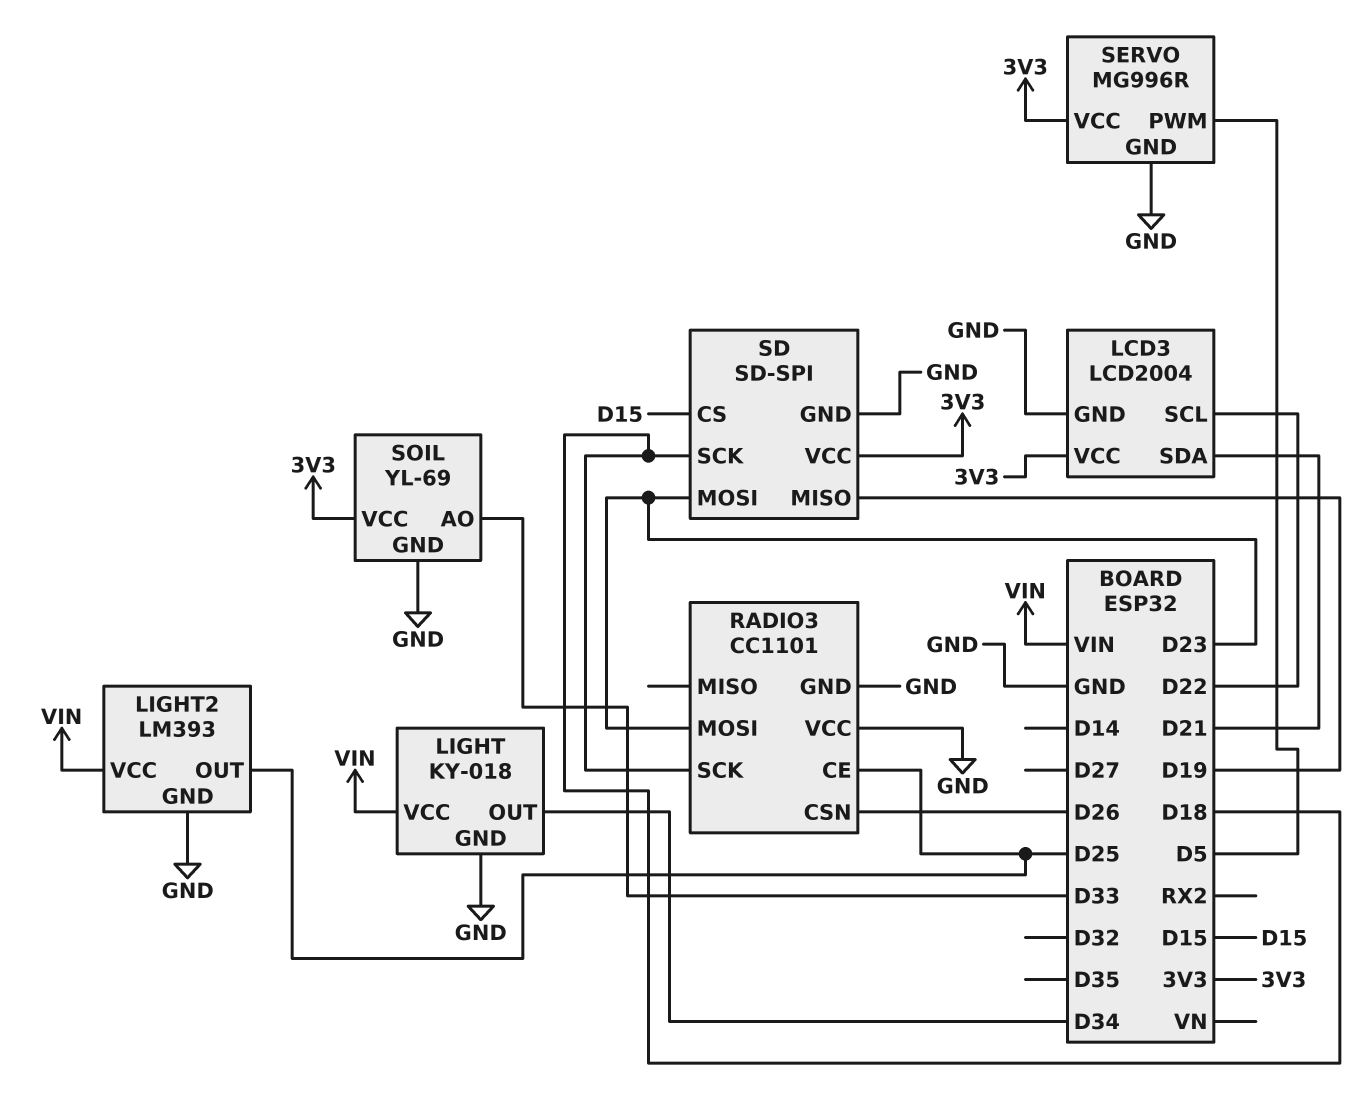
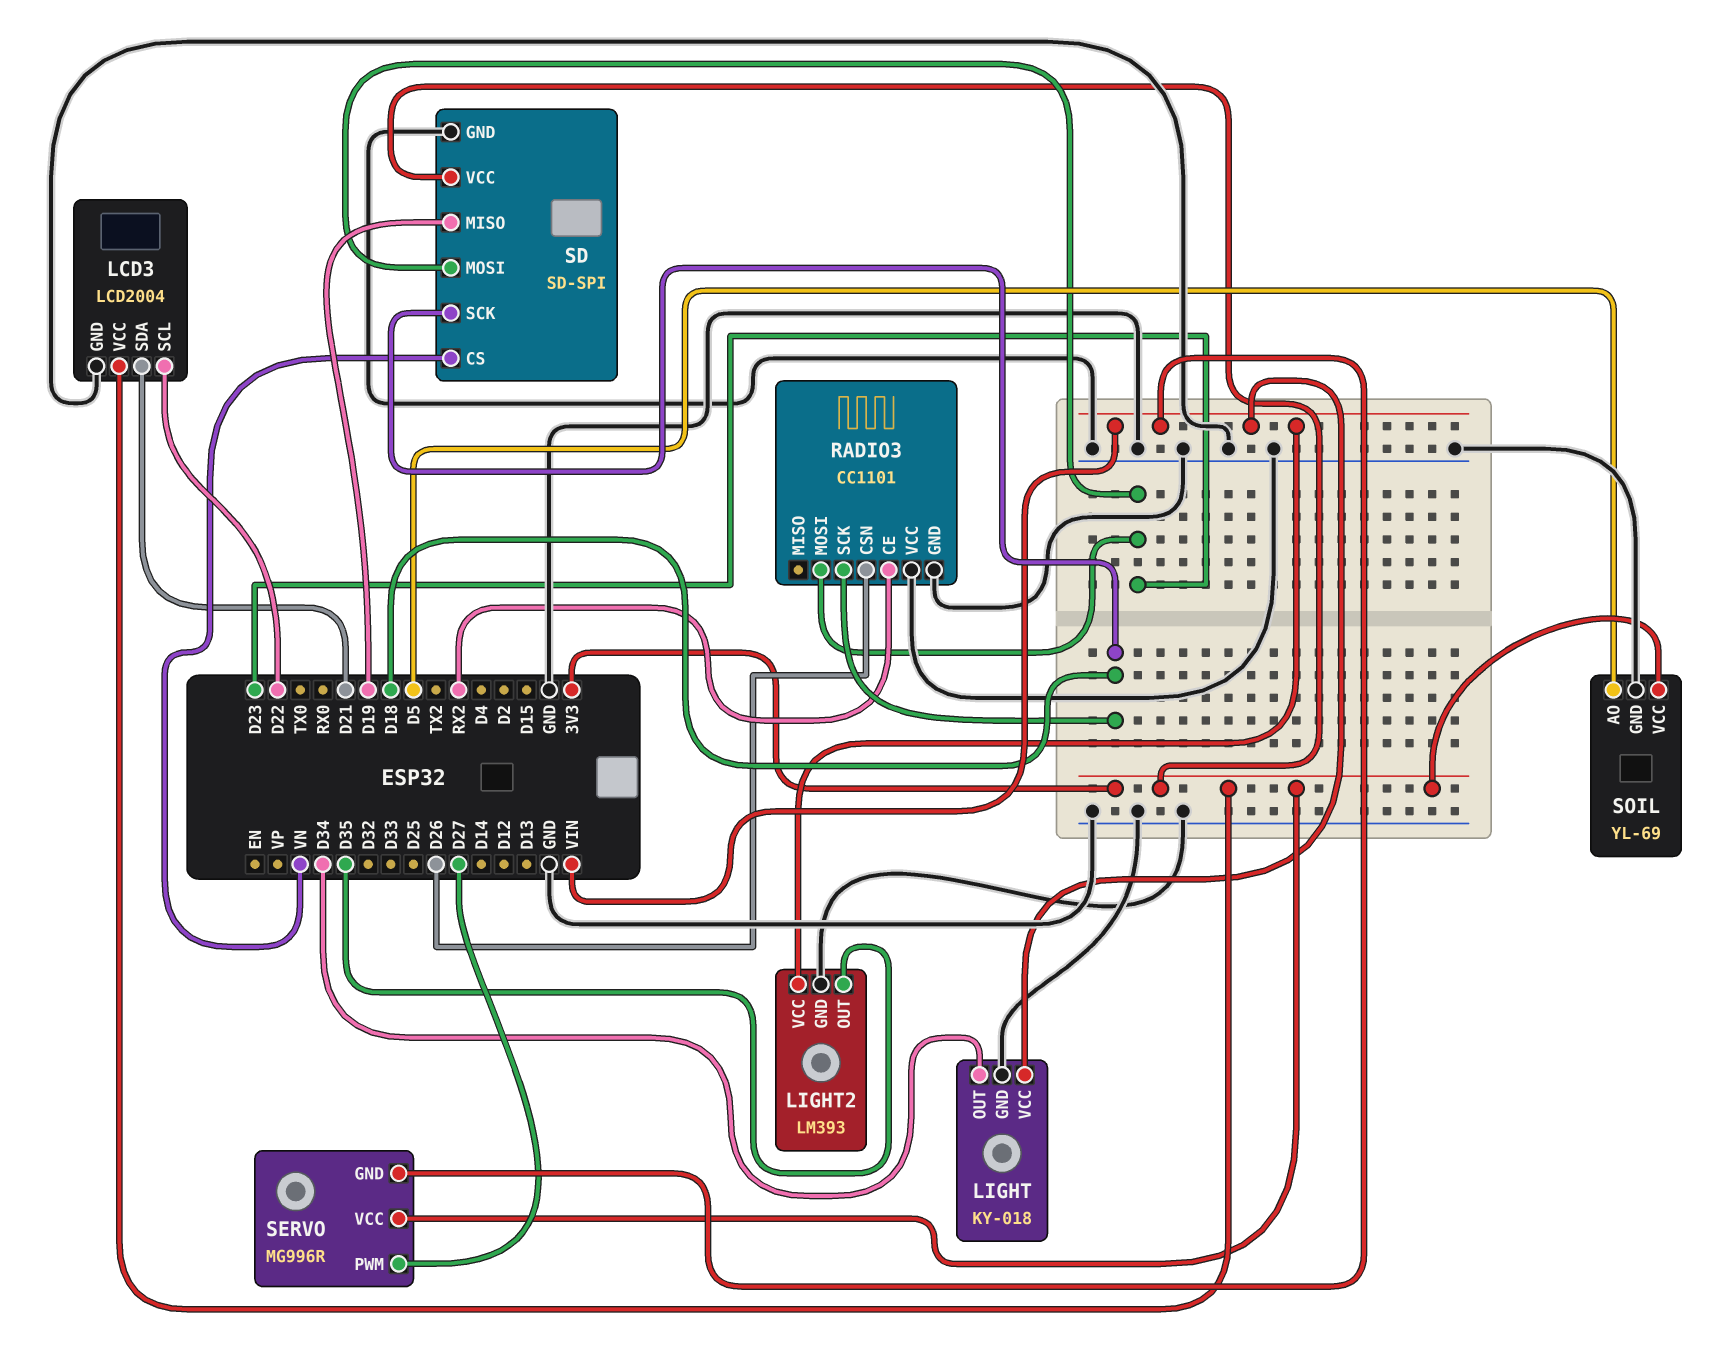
LIGHT2 pin OUT: D25 -> D35
RADIO3 pin CE: D25 -> RX2
SD pin CS: D15 -> VN
SERVO pin GND: GND -> VIN
SERVO pin PWM: D5 -> D27
SOIL pin AO: D33 -> D5

